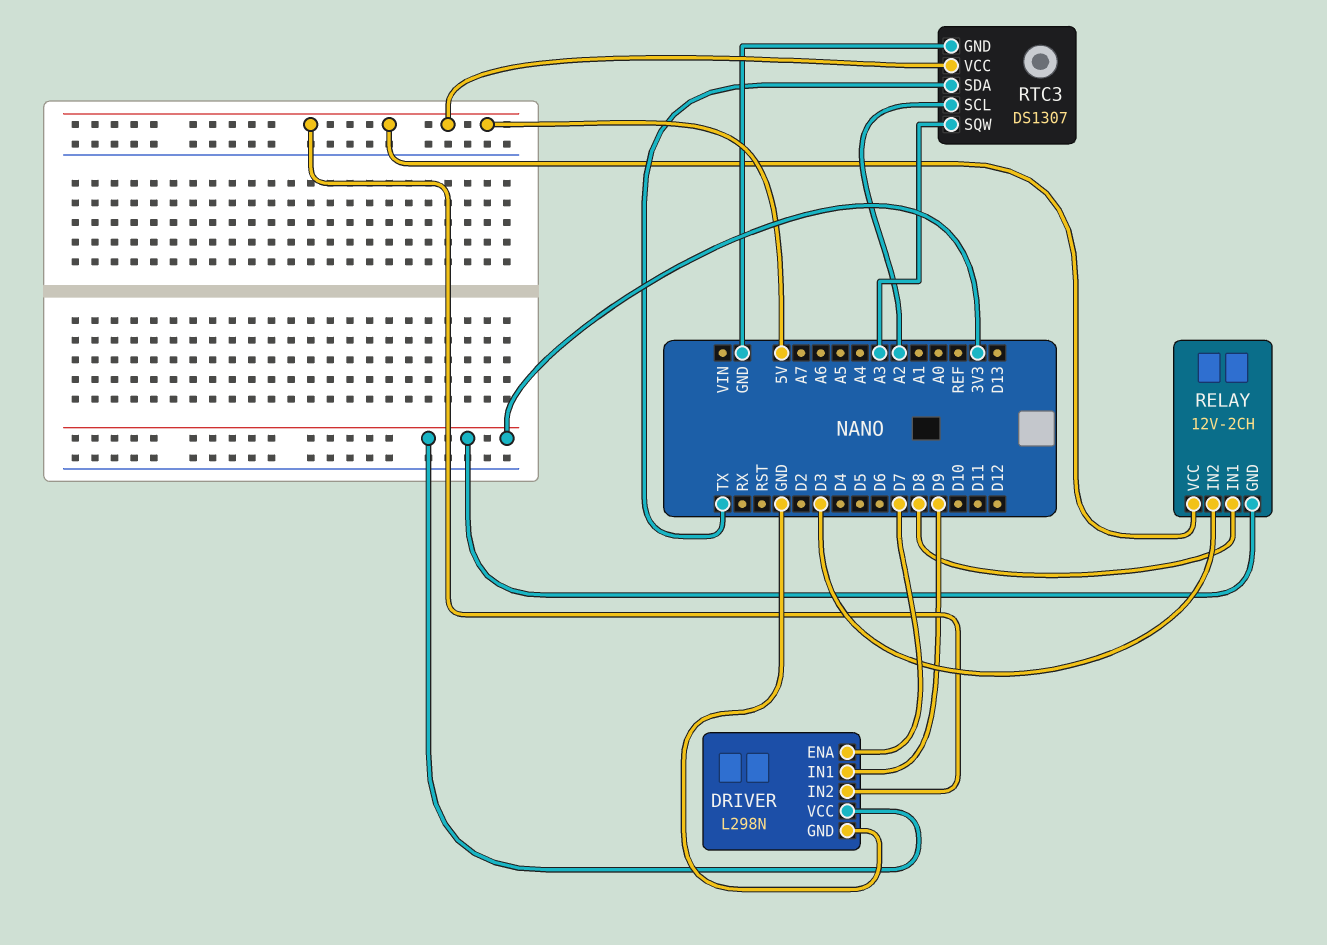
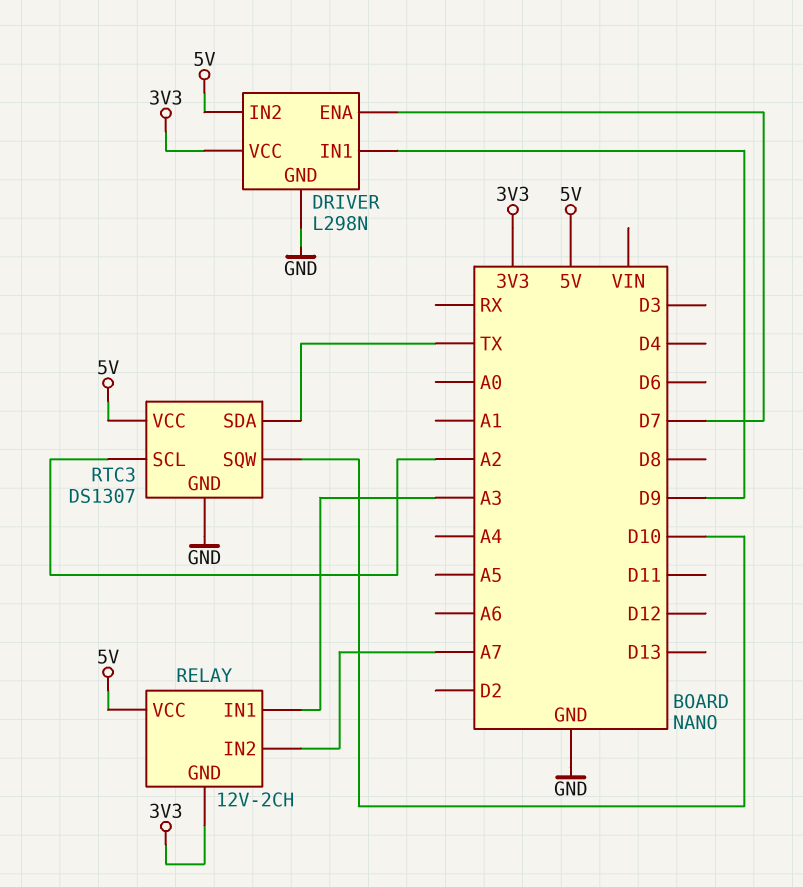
RELAY pin IN1: D8 -> A3
RELAY pin IN2: D3 -> A7
RTC3 pin SQW: A3 -> D10

